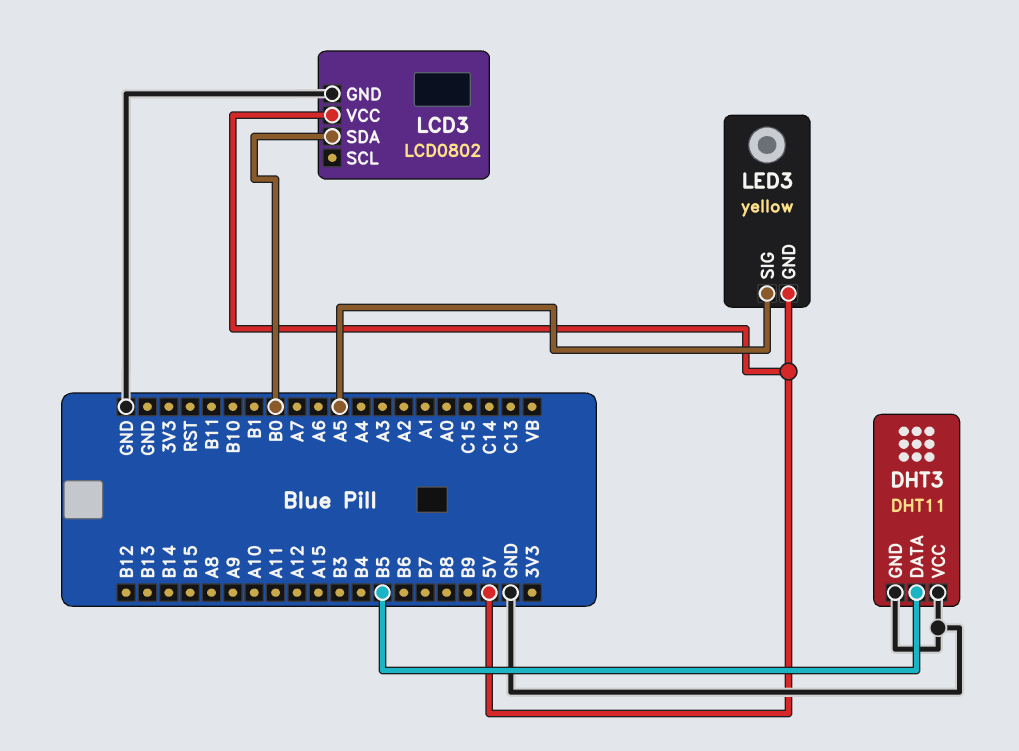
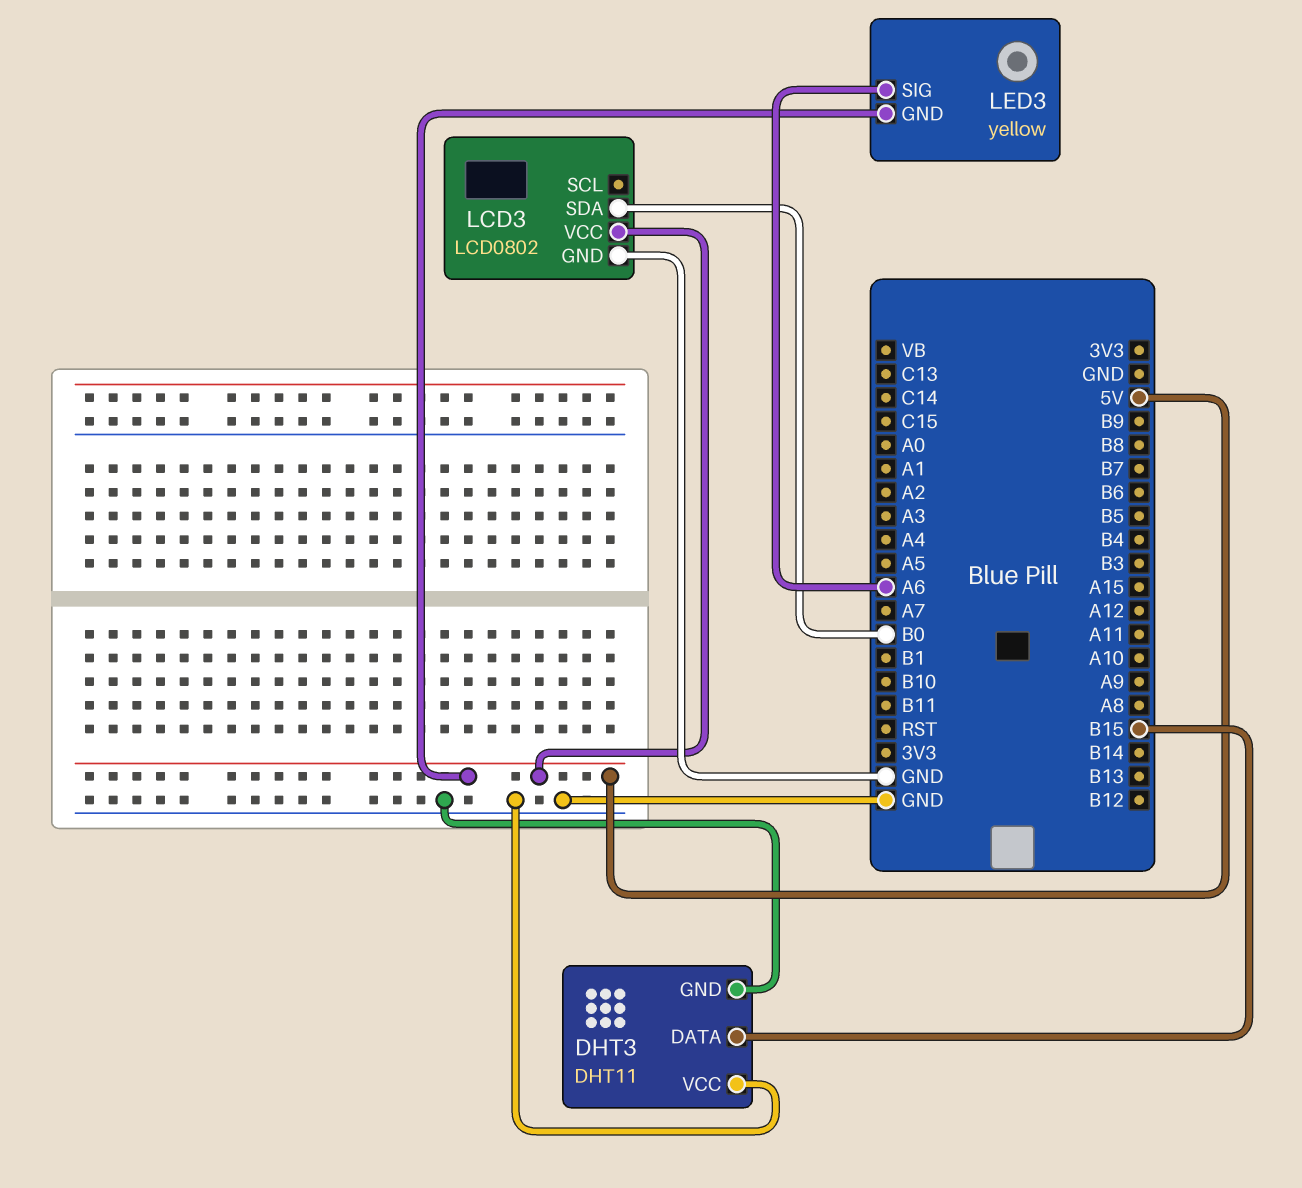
DHT3 pin DATA: B5 -> B15
LED3 pin SIG: A5 -> A6

